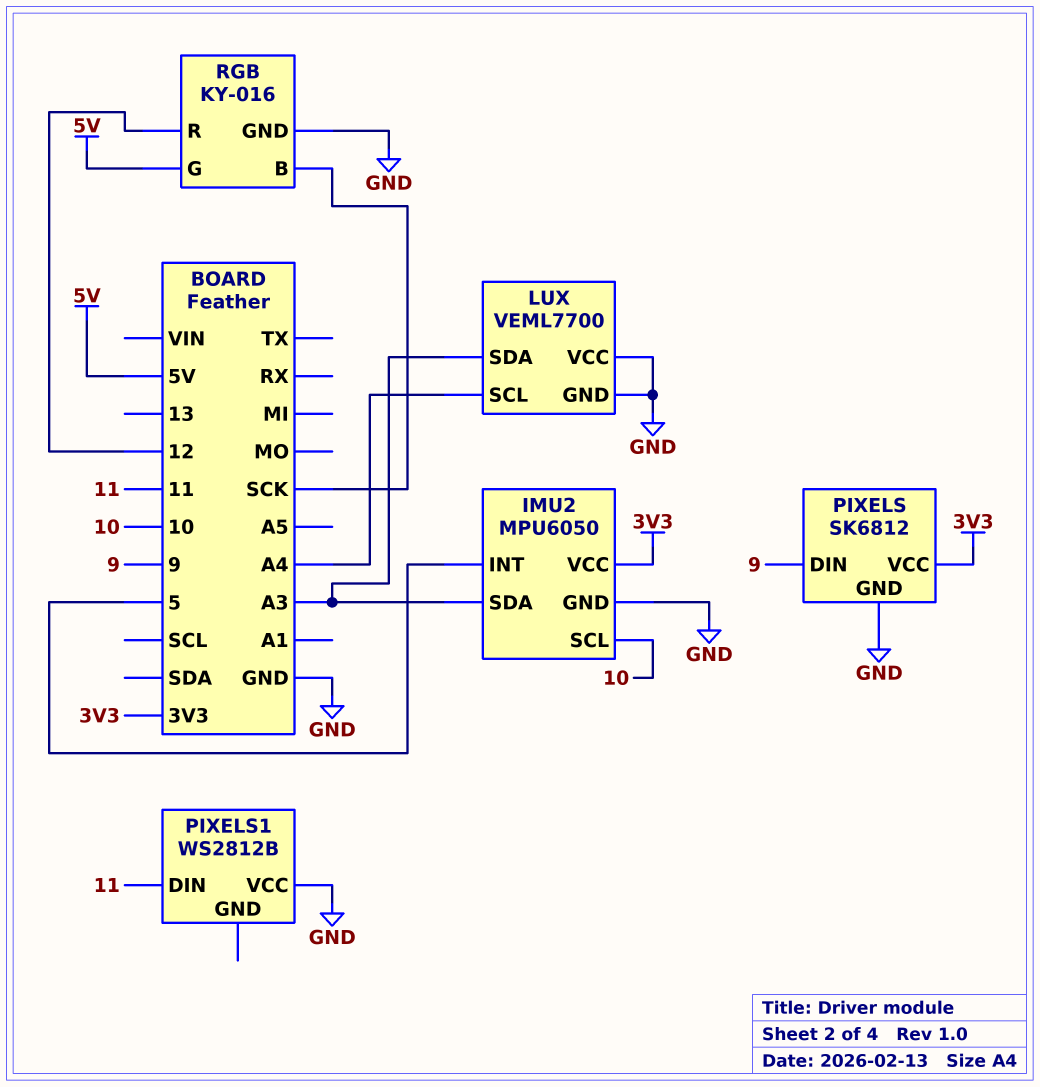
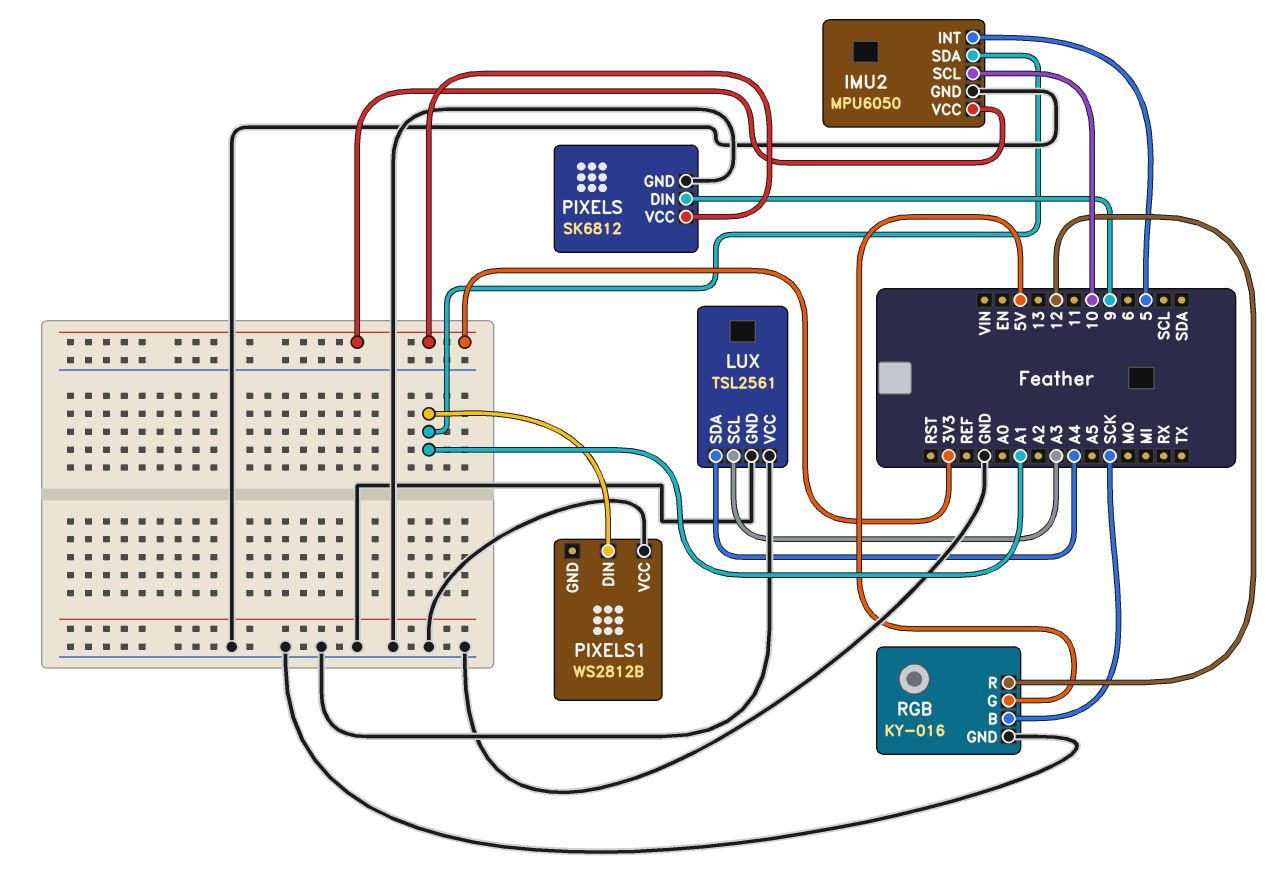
IMU2 pin SDA: A3 -> A1
LUX: VEML7700 -> TSL2561
LUX pin SCL: A4 -> A3
LUX pin SDA: A3 -> A4
PIXELS1 pin DIN: 11 -> A1

